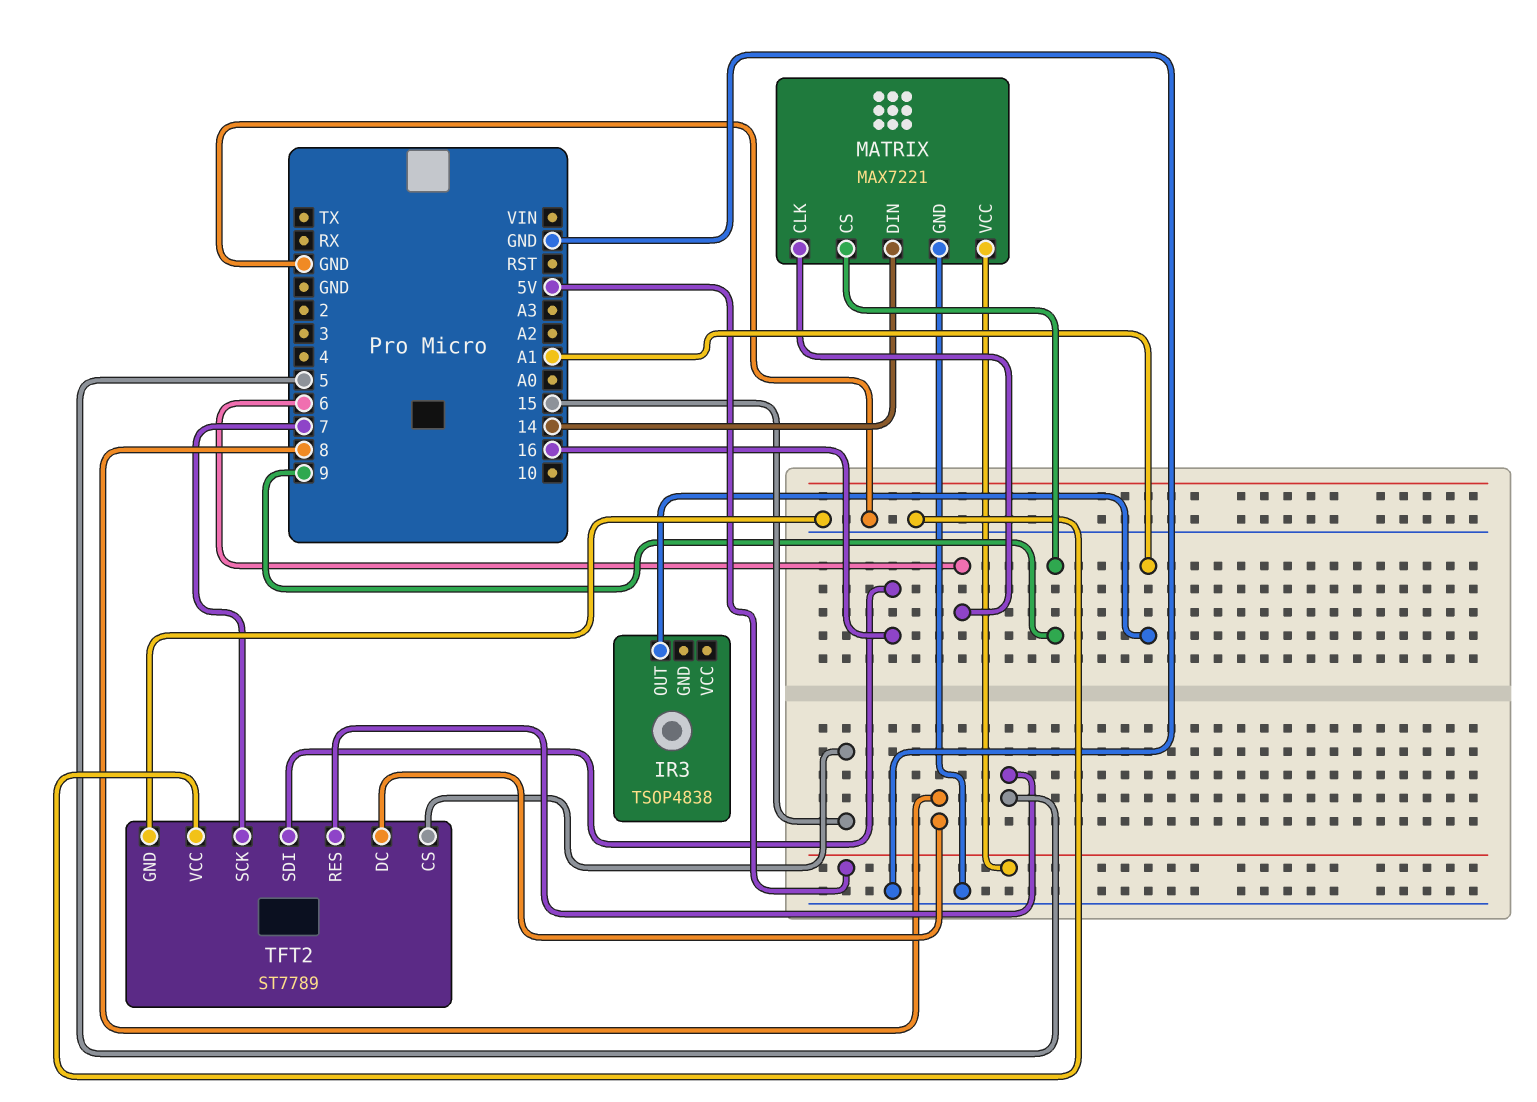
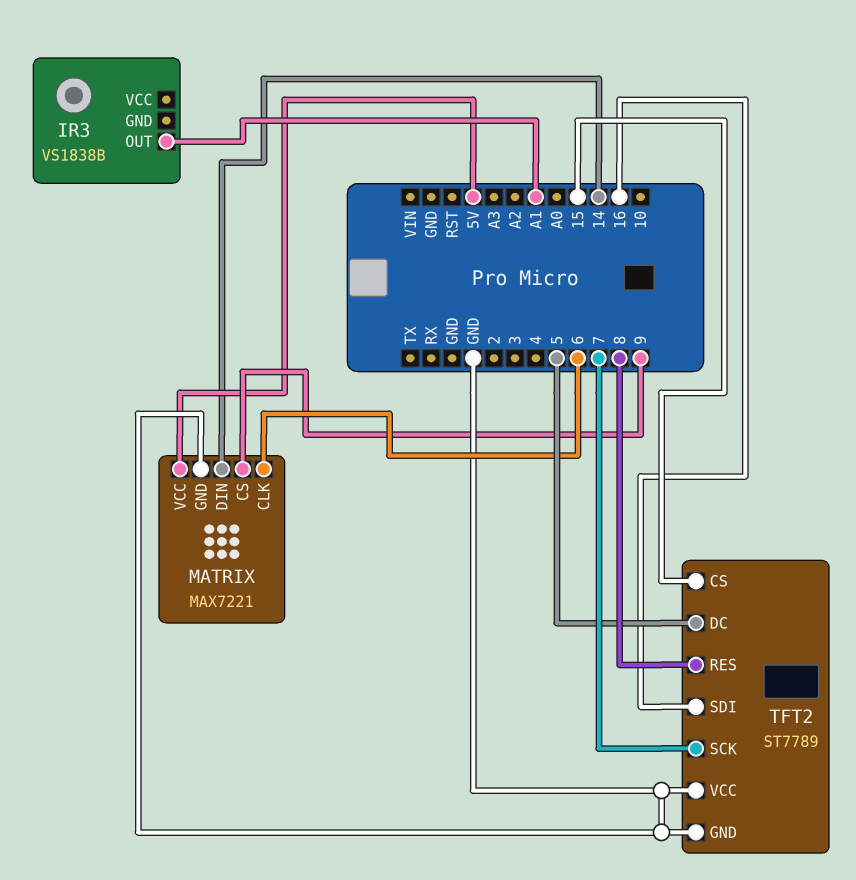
IR3: TSOP4838 -> VS1838B
TFT2 pin DC: 8 -> 5
TFT2 pin RES: 5 -> 8

